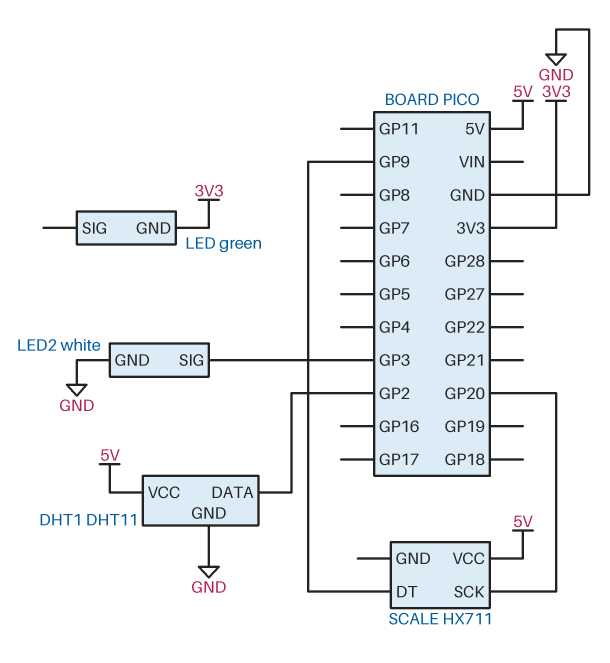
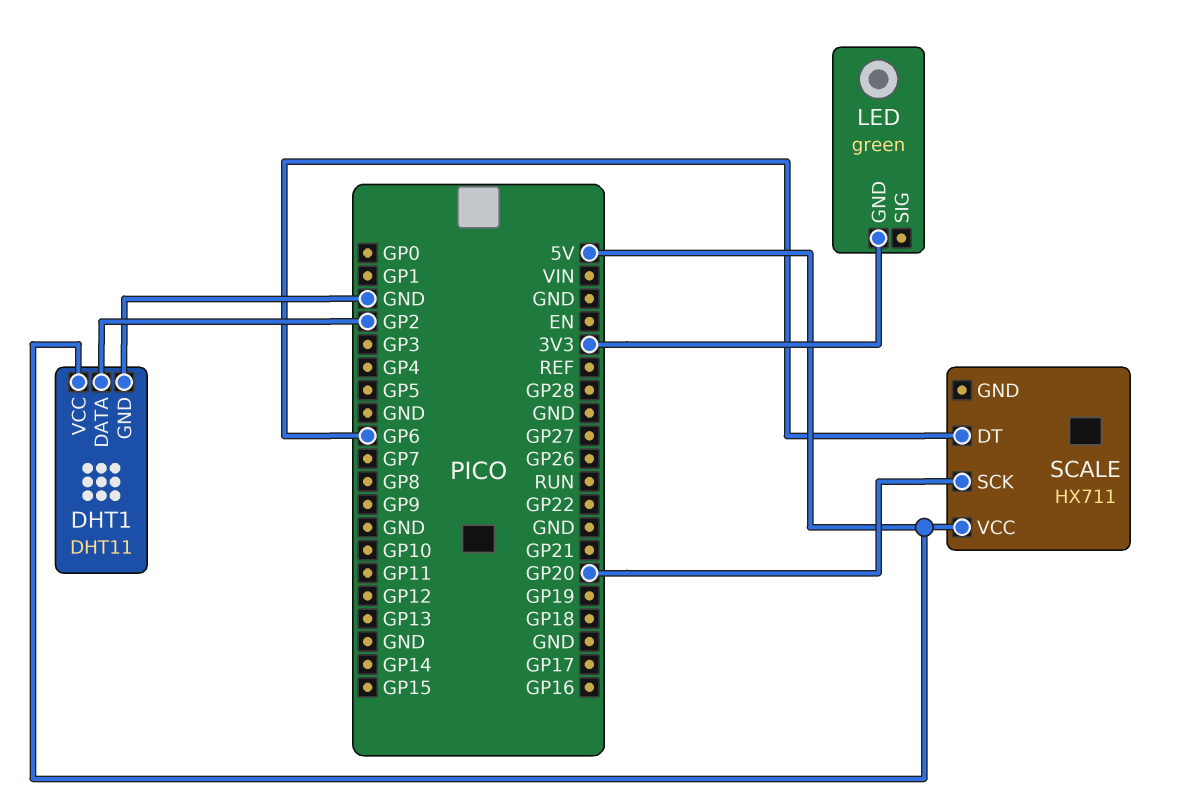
LED2: white -> none
LED2 pin GND: GND -> none
LED2 pin SIG: GP3 -> none
SCALE pin DT: GP9 -> GP6

